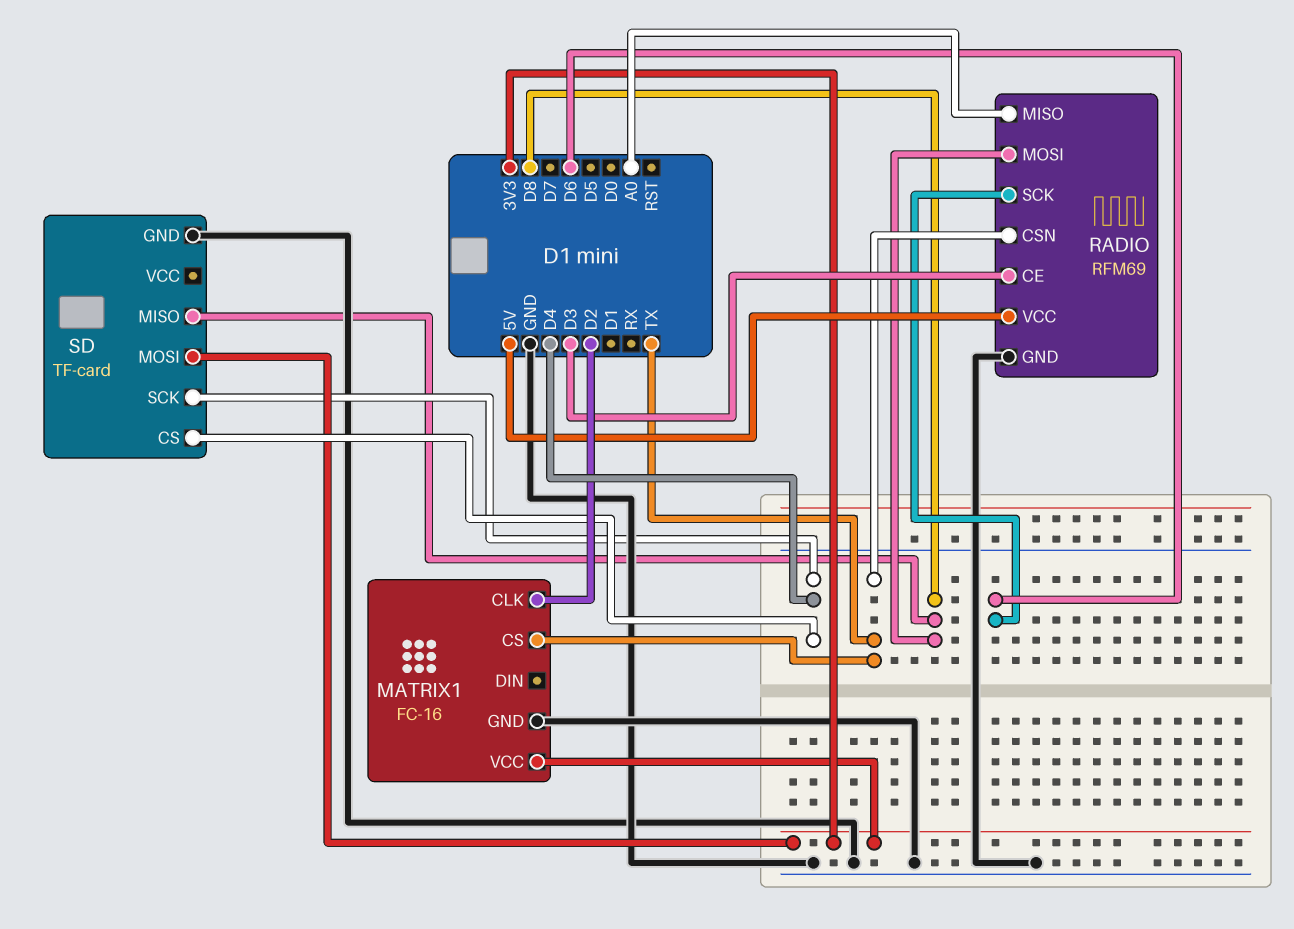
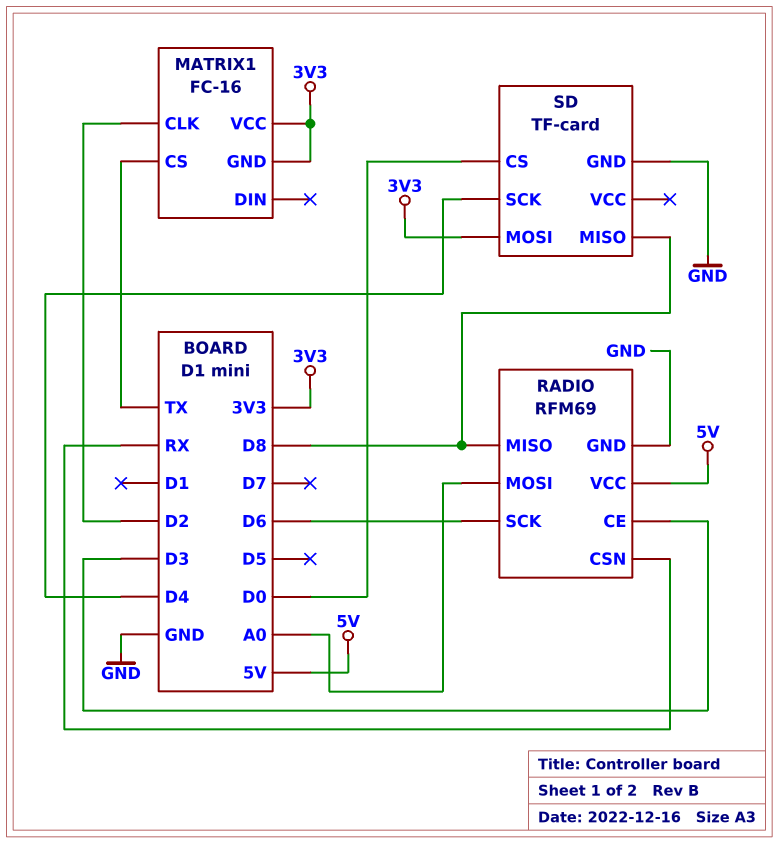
MATRIX1 pin GND: GND -> 3V3
RADIO pin CSN: TX -> RX
RADIO pin MISO: A0 -> D8
RADIO pin MOSI: D8 -> A0
SD pin CS: D4 -> D0

